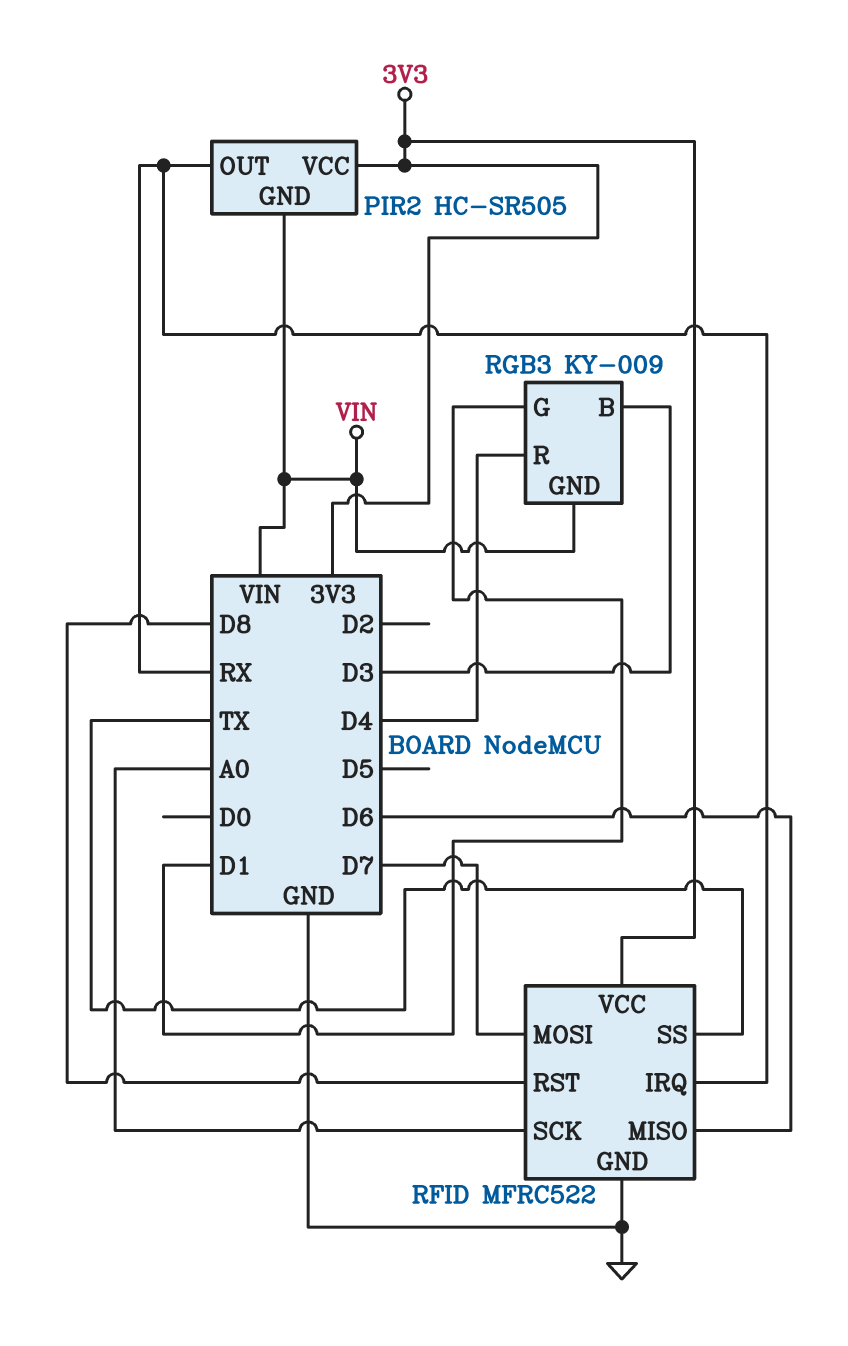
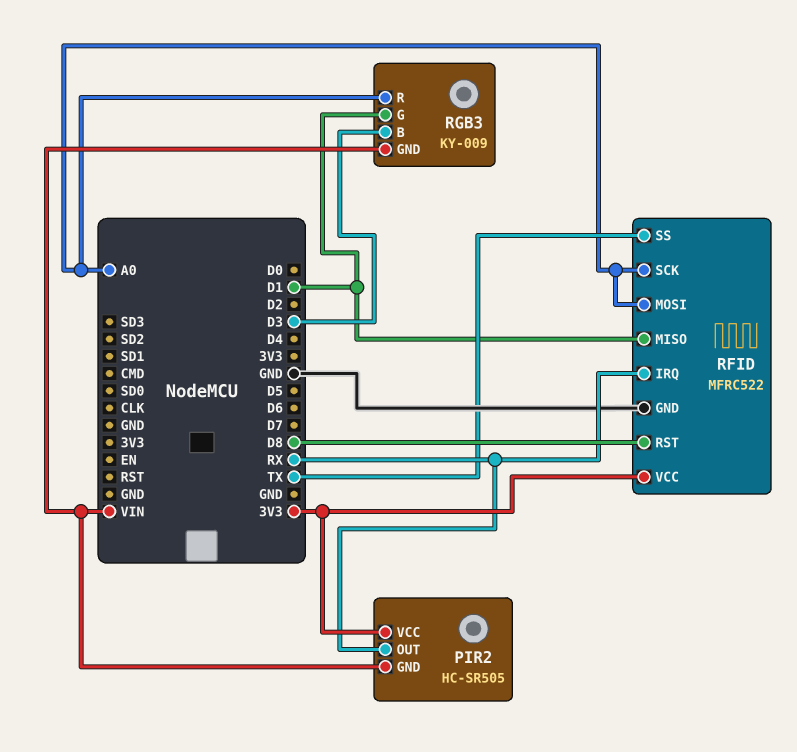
RFID pin MISO: D6 -> D1
RFID pin MOSI: D7 -> A0
RGB3 pin R: D4 -> A0

